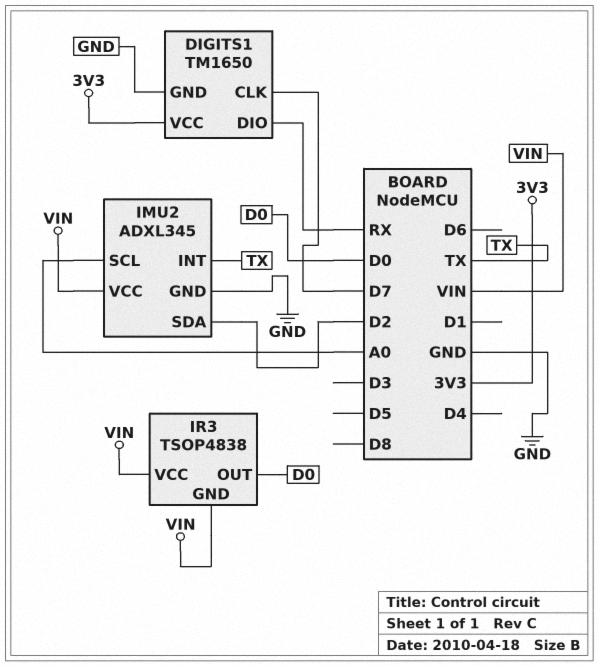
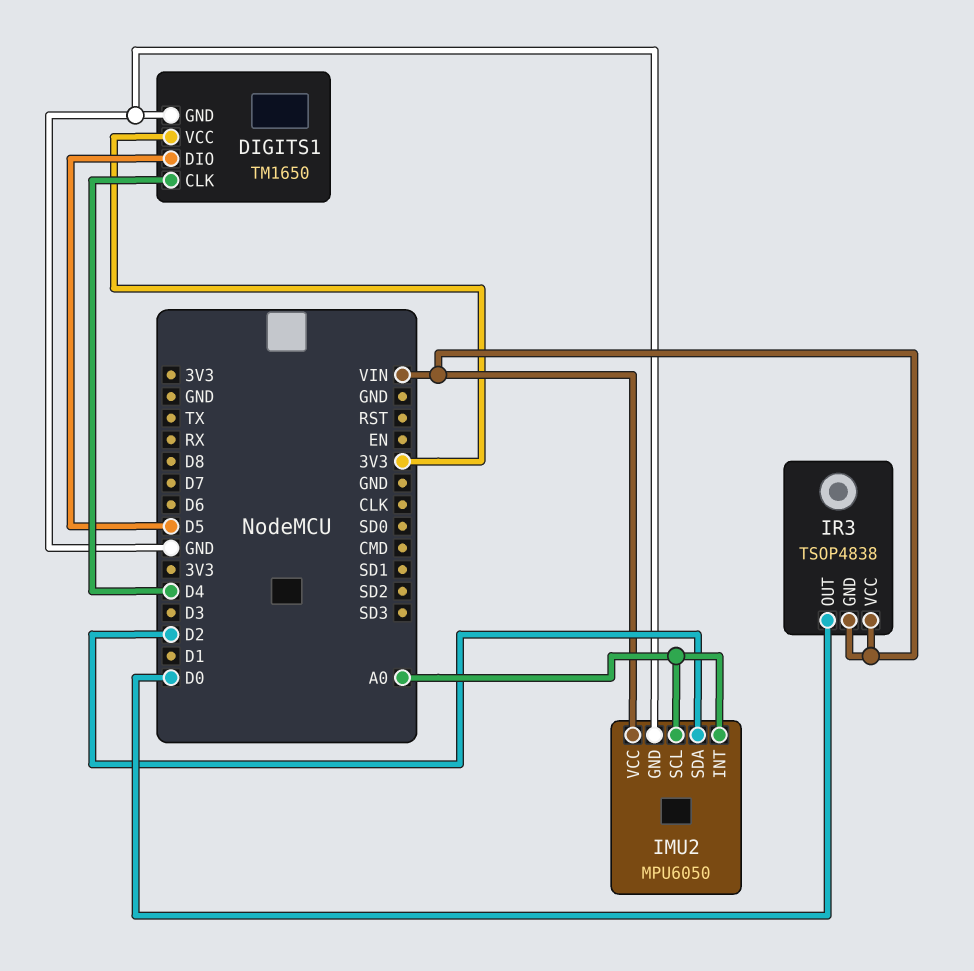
DIGITS1 pin CLK: D7 -> D4
DIGITS1 pin DIO: RX -> D5
IMU2: ADXL345 -> MPU6050
IMU2 pin INT: TX -> A0

